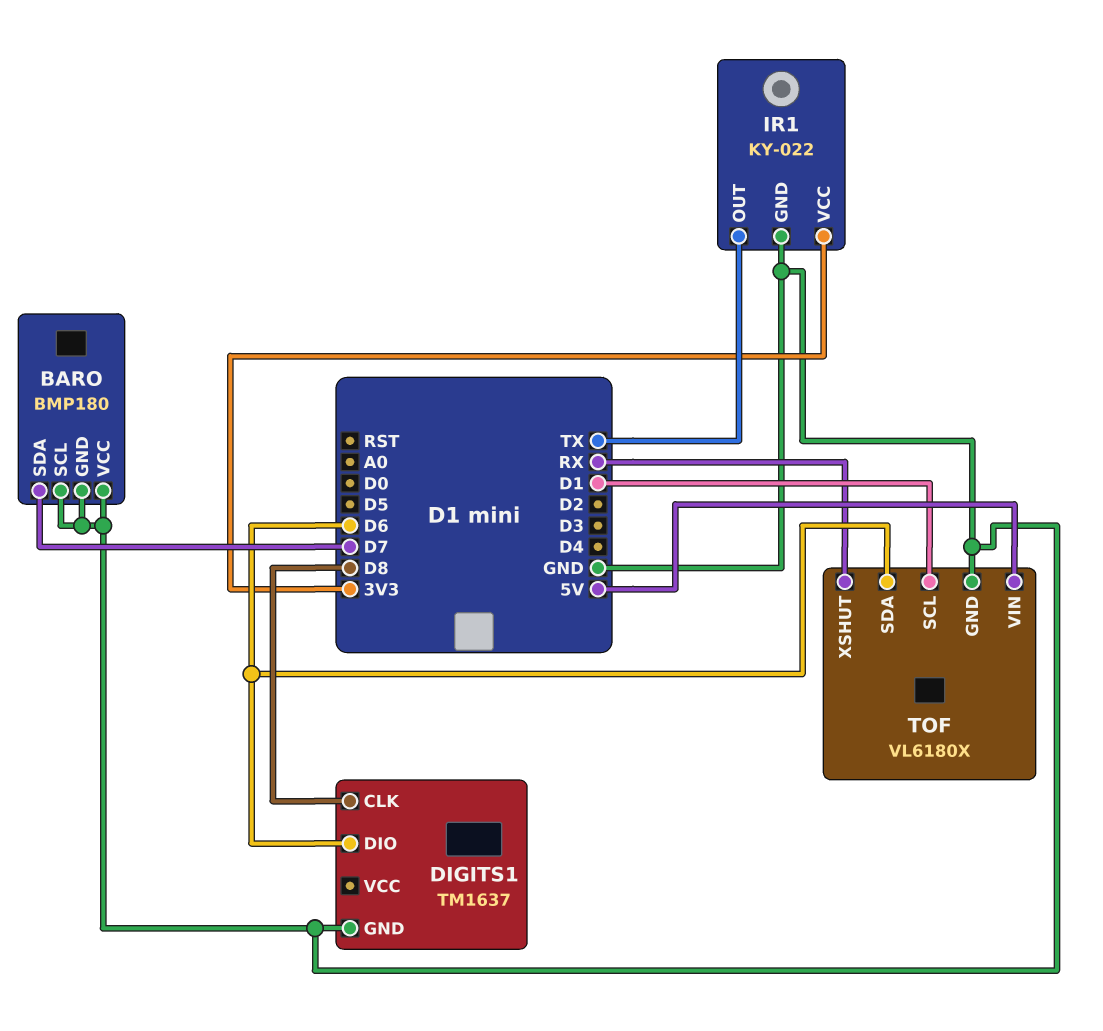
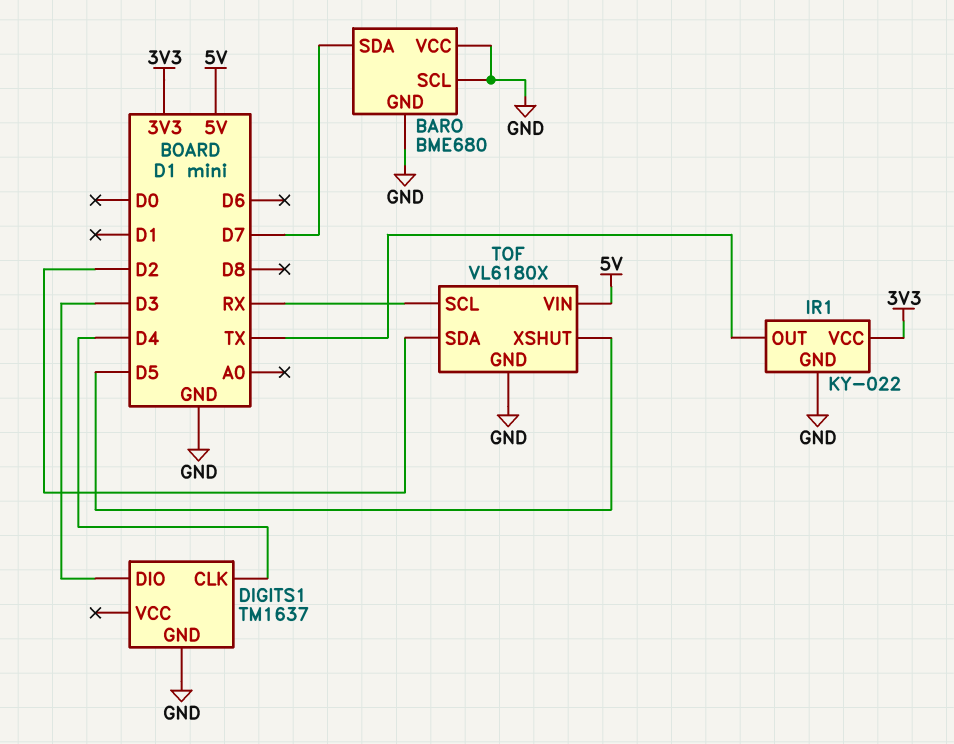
BARO: BMP180 -> BME680
DIGITS1 pin CLK: D8 -> D4
DIGITS1 pin DIO: D6 -> D3
TOF pin SCL: D1 -> RX
TOF pin SDA: D6 -> D2
TOF pin XSHUT: RX -> D5

